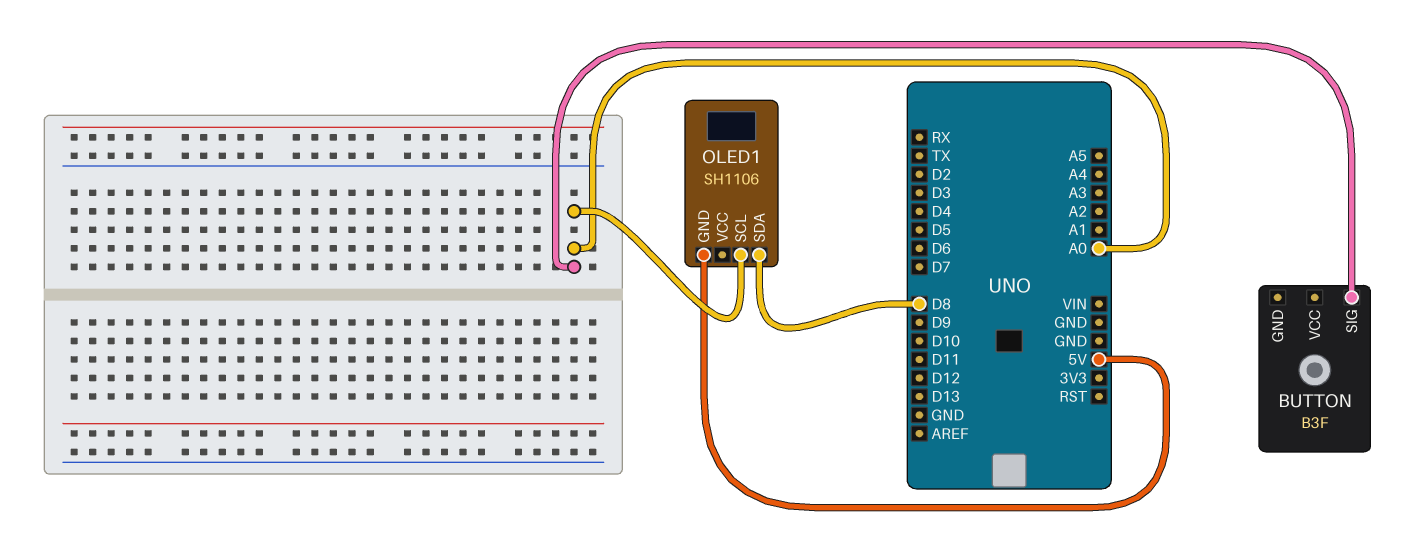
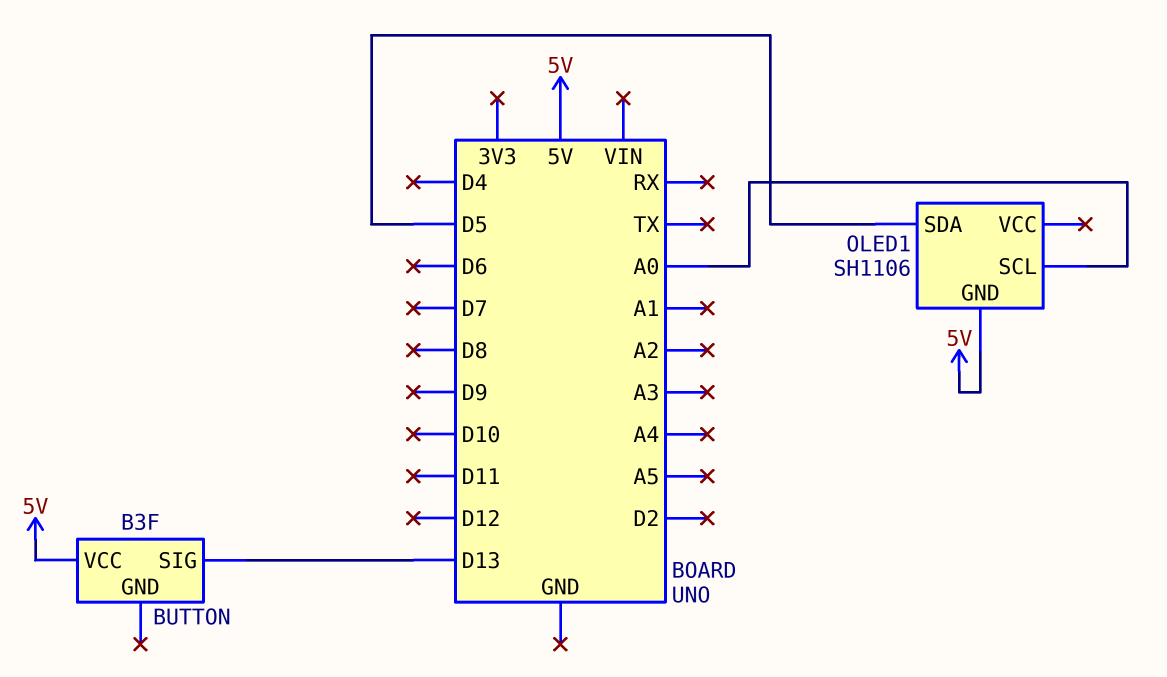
BUTTON pin SIG: A0 -> D13
BUTTON pin VCC: none -> 5V
OLED1 pin SDA: D8 -> D5

